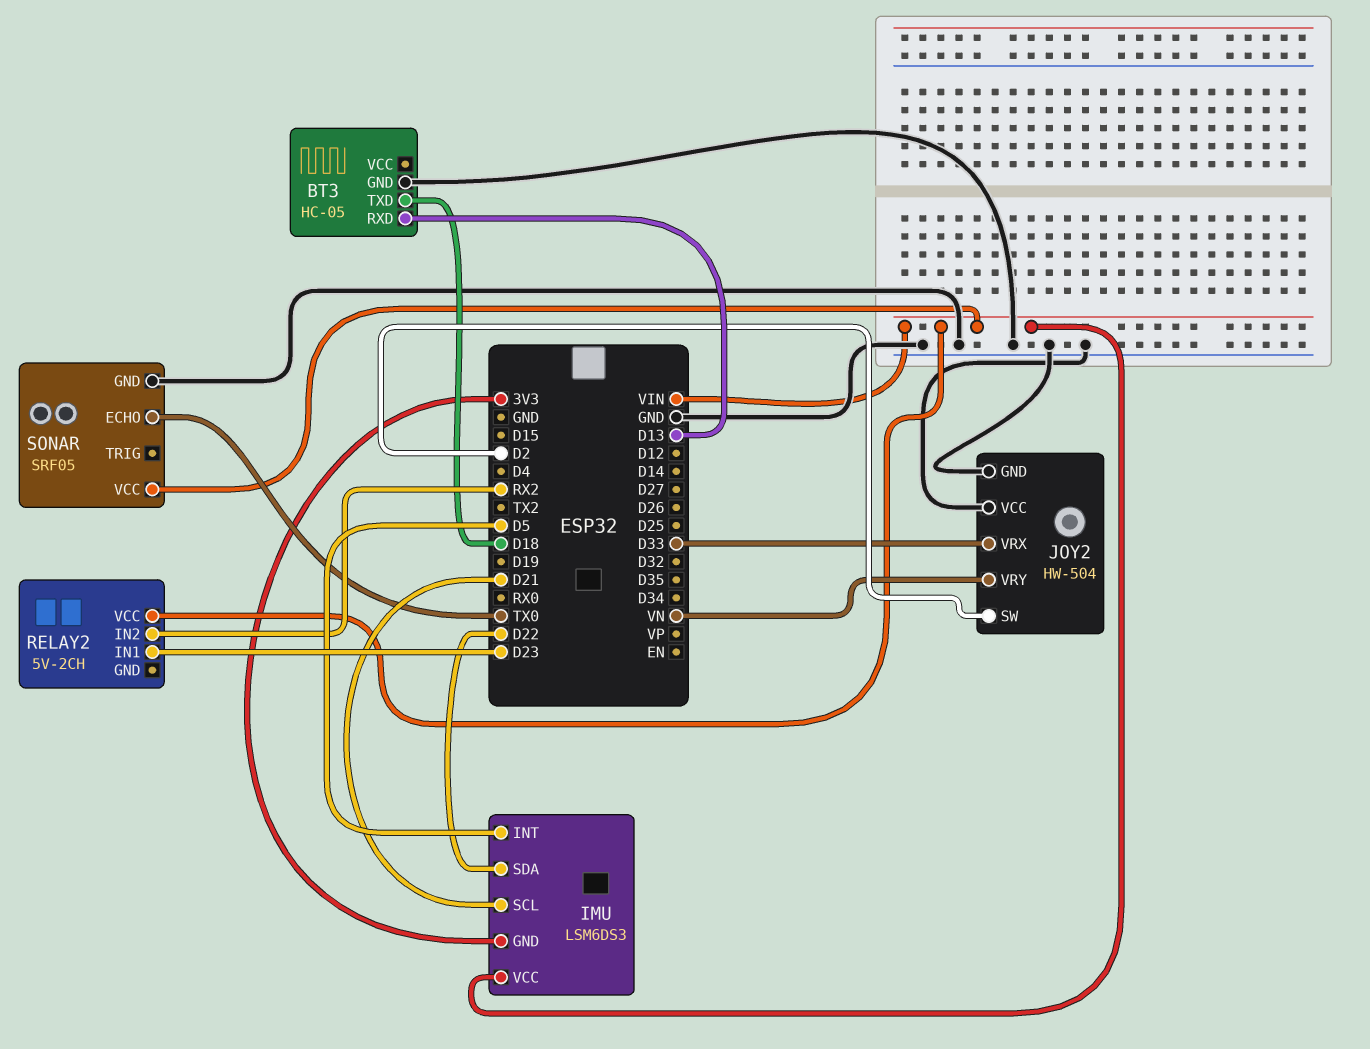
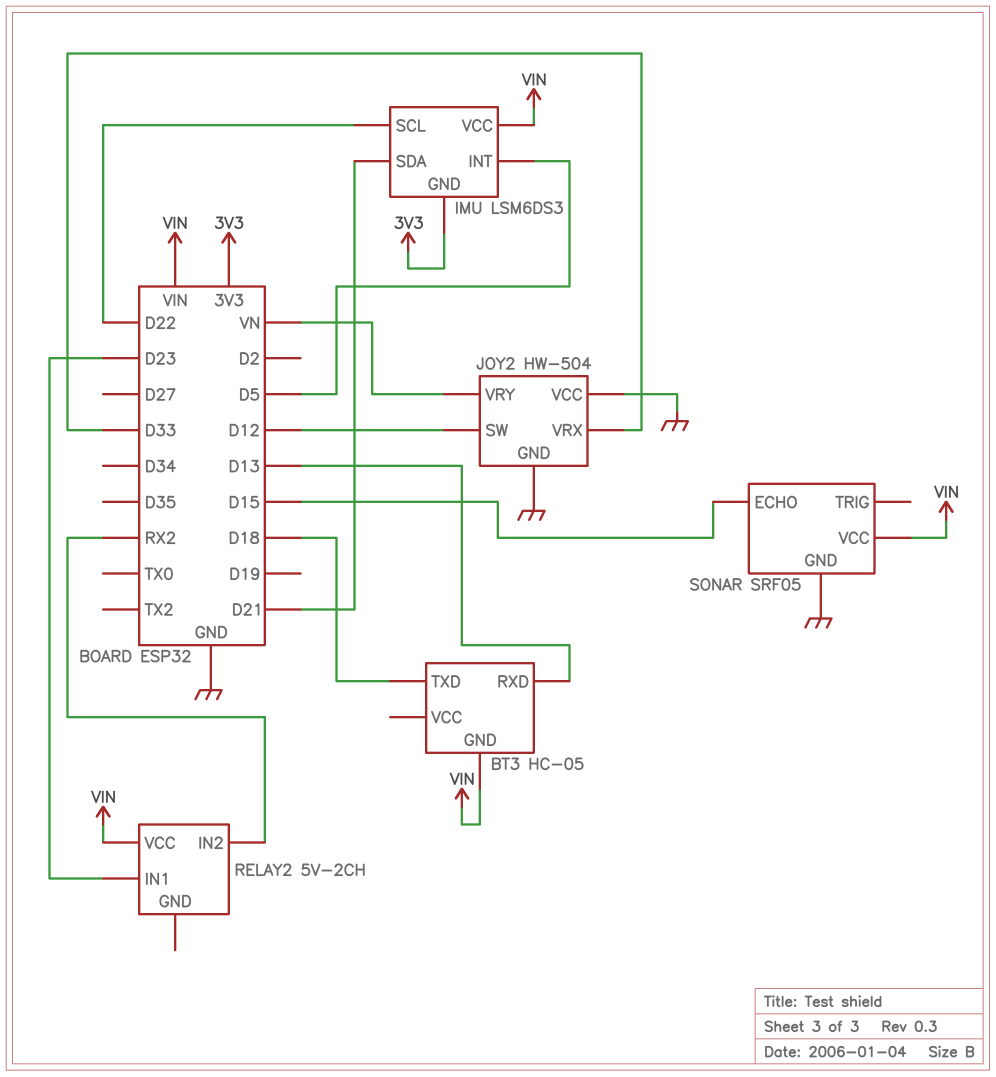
BT3 pin GND: GND -> VIN
IMU pin SCL: D21 -> D22
IMU pin SDA: D22 -> D21
JOY2 pin SW: D2 -> D12
SONAR pin ECHO: TX0 -> D15

